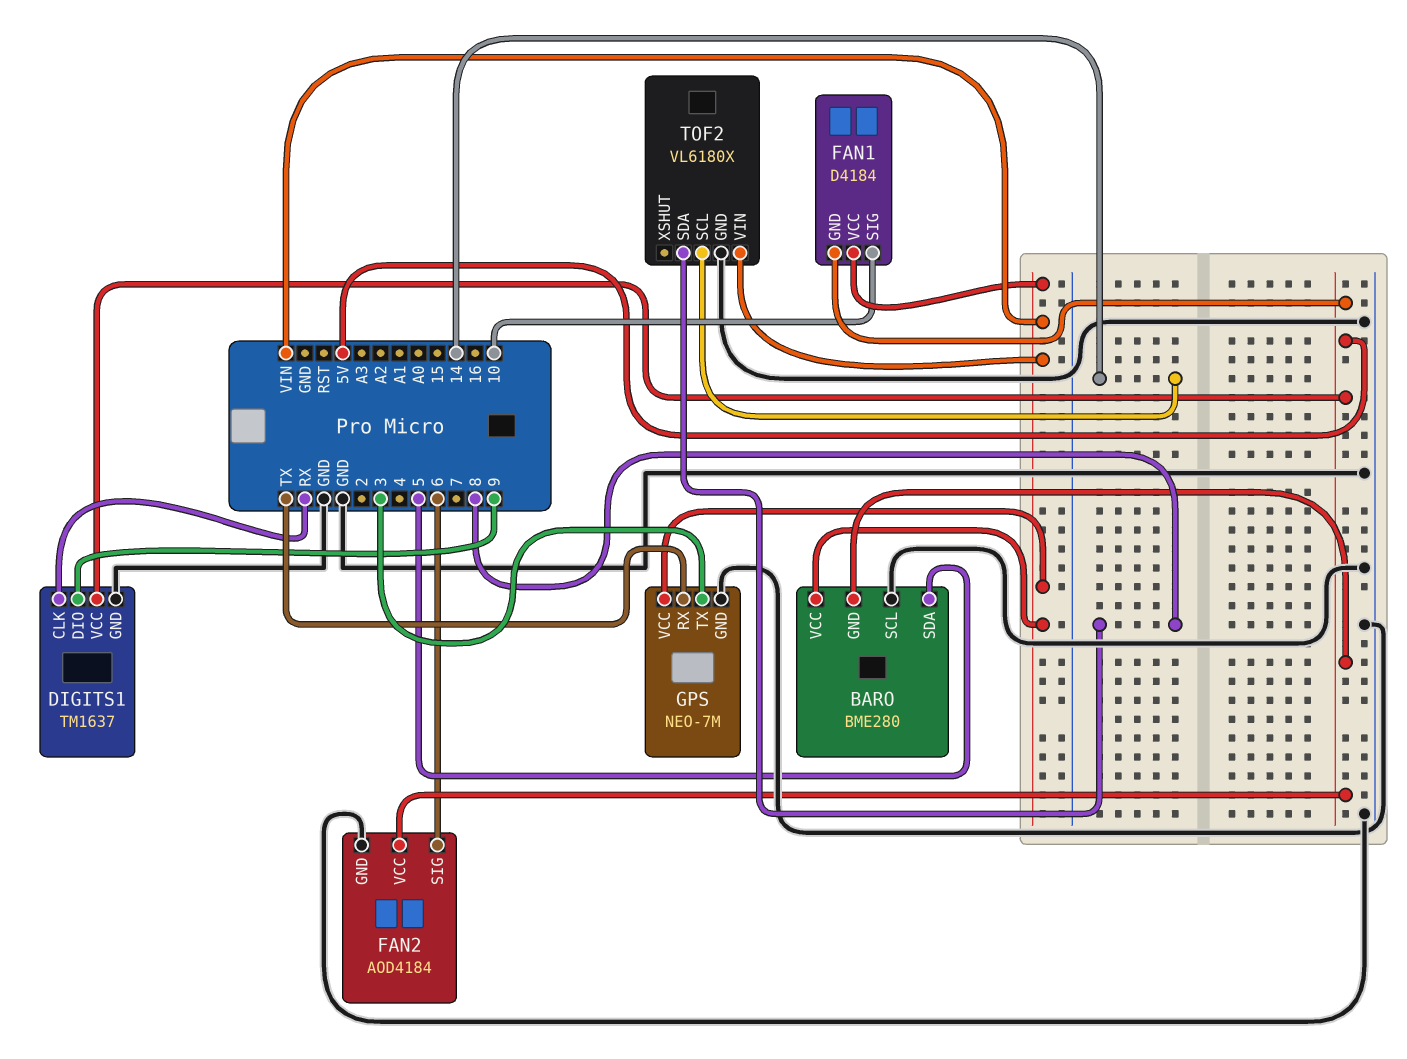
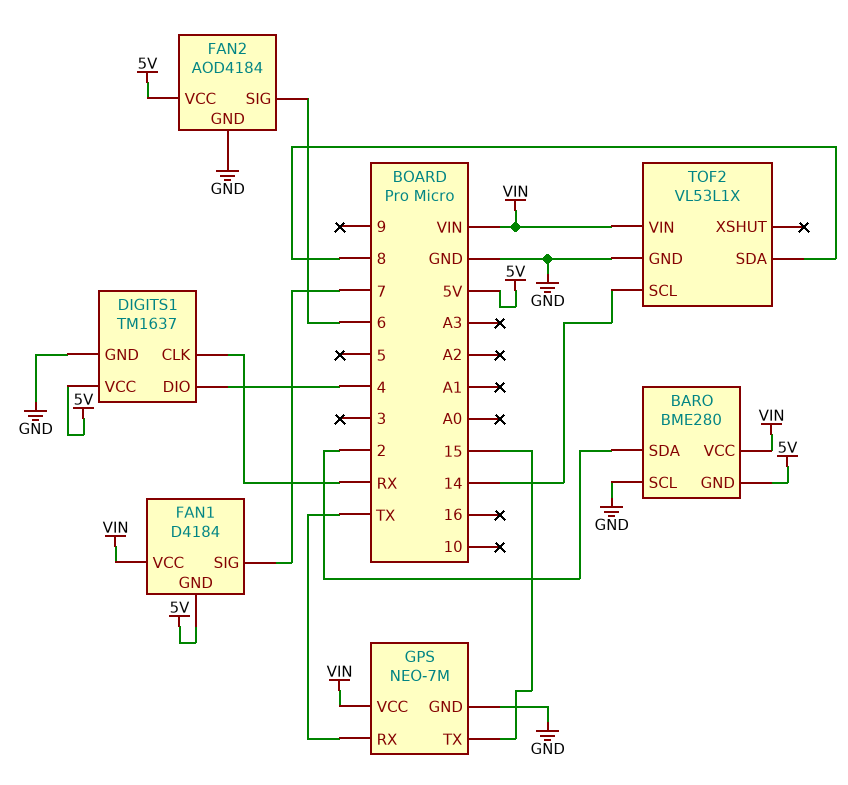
BARO pin SDA: 5 -> 2
DIGITS1 pin DIO: 9 -> 4
FAN1 pin SIG: 10 -> 7
GPS pin TX: 3 -> 15
TOF2: VL6180X -> VL53L1X

